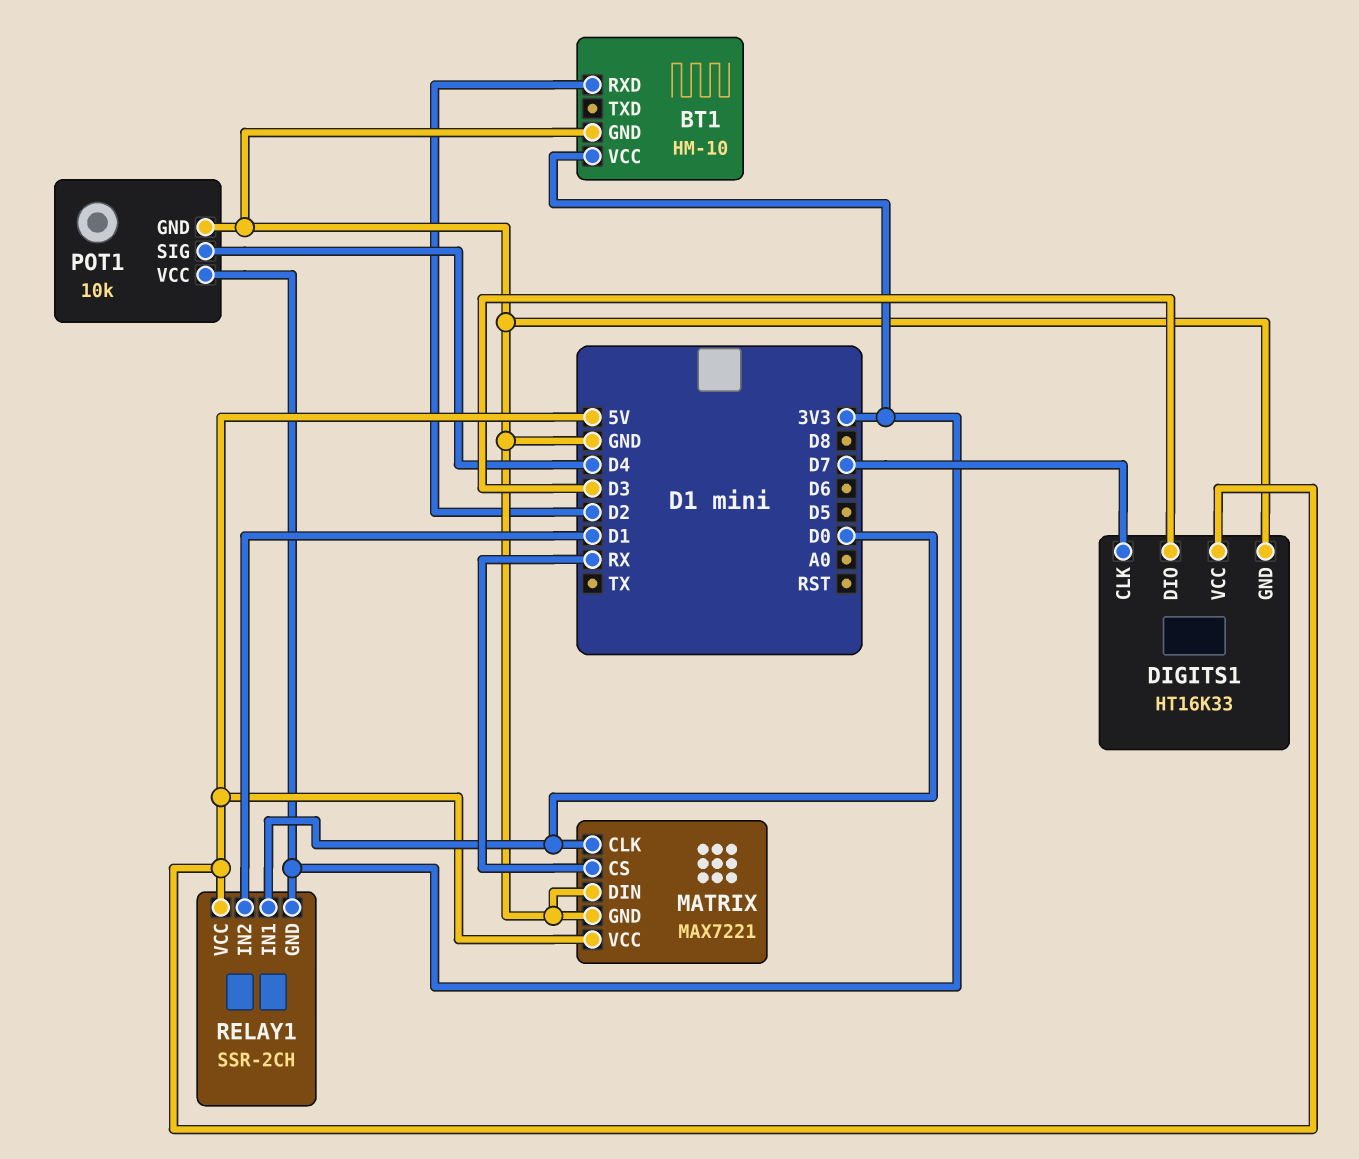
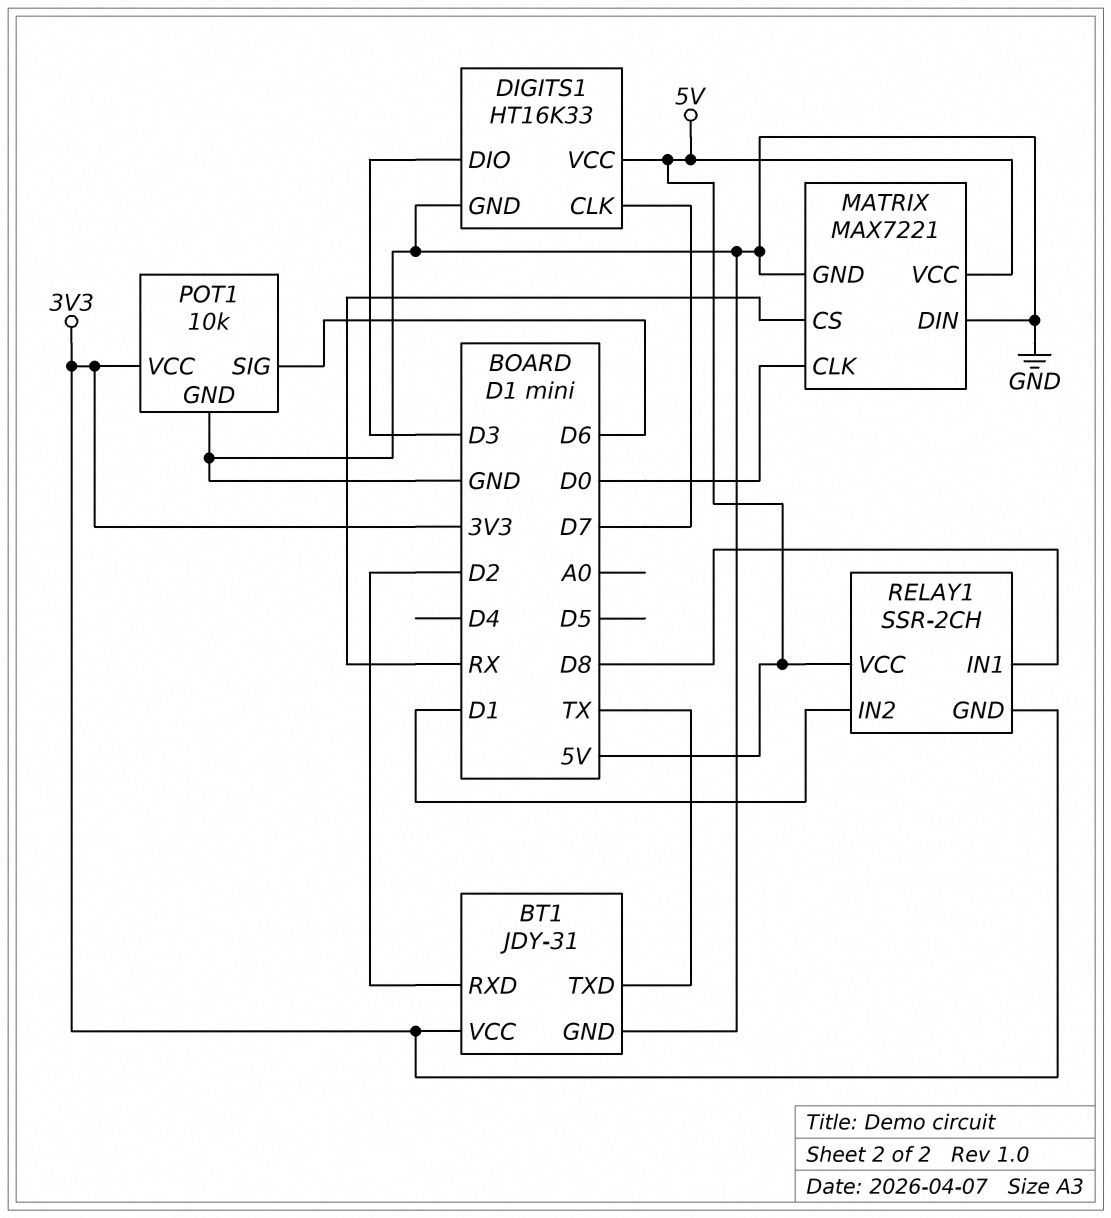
BT1: HM-10 -> JDY-31
BT1 pin TXD: none -> TX
POT1 pin SIG: D4 -> D6
RELAY1 pin IN1: D0 -> D8

